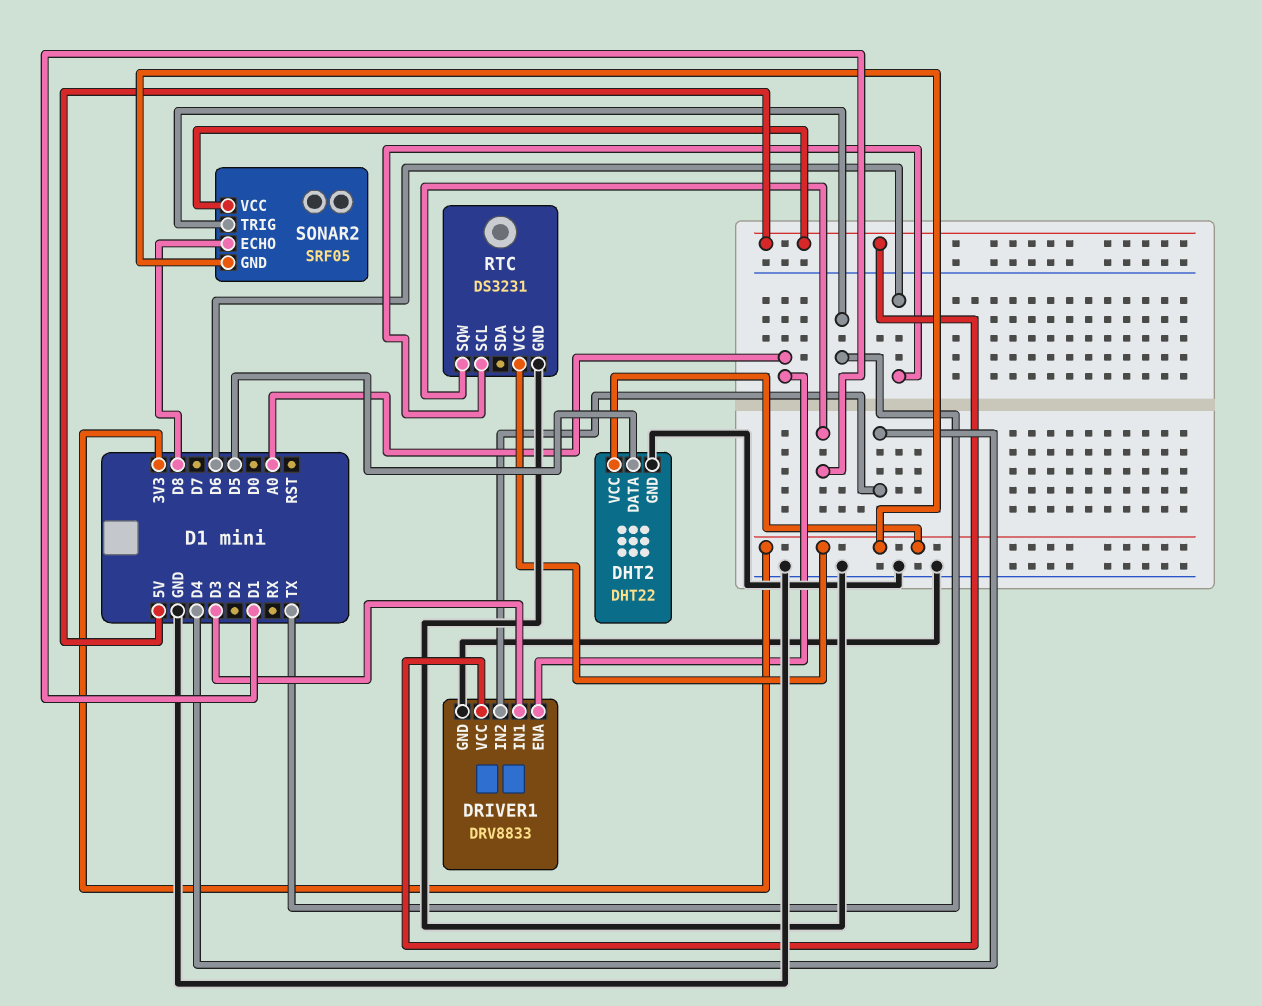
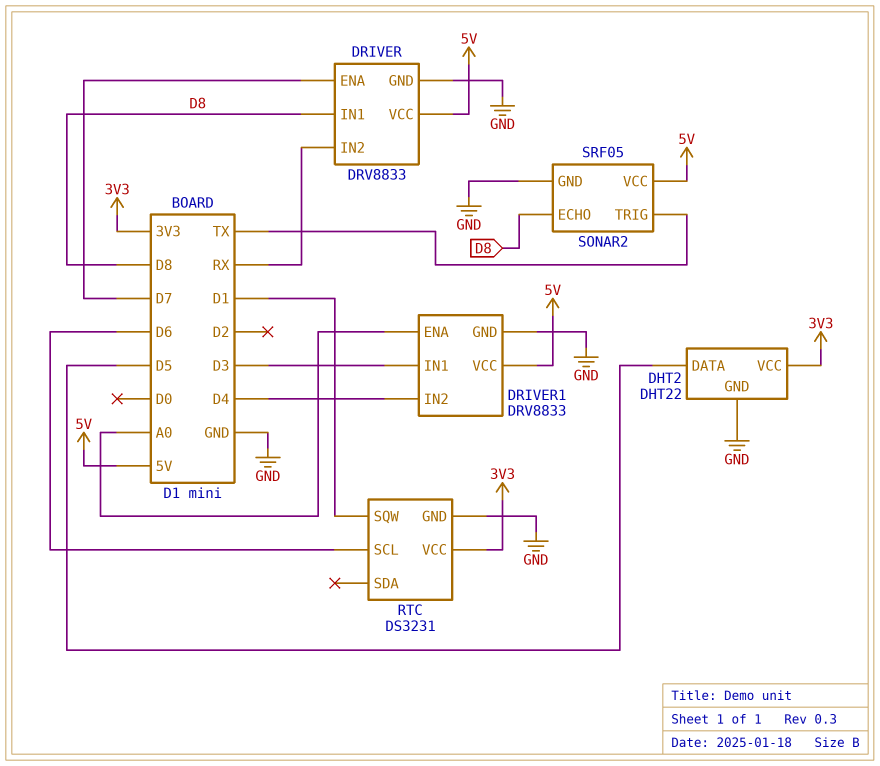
DRIVER: none -> DRV8833
DRIVER pin ENA: none -> D7
DRIVER pin GND: none -> GND
DRIVER pin IN1: none -> D8
DRIVER pin IN2: none -> RX
DRIVER pin VCC: none -> 5V
SONAR2 pin GND: 3V3 -> GND

